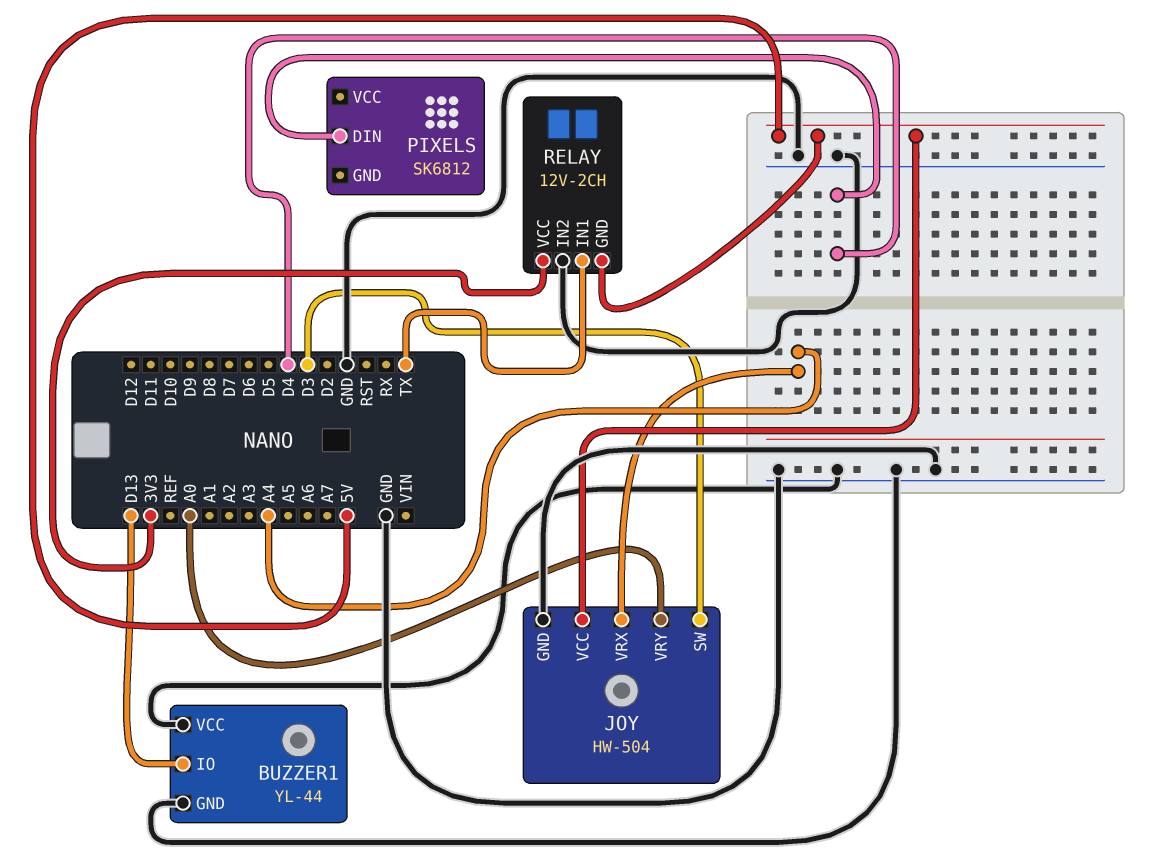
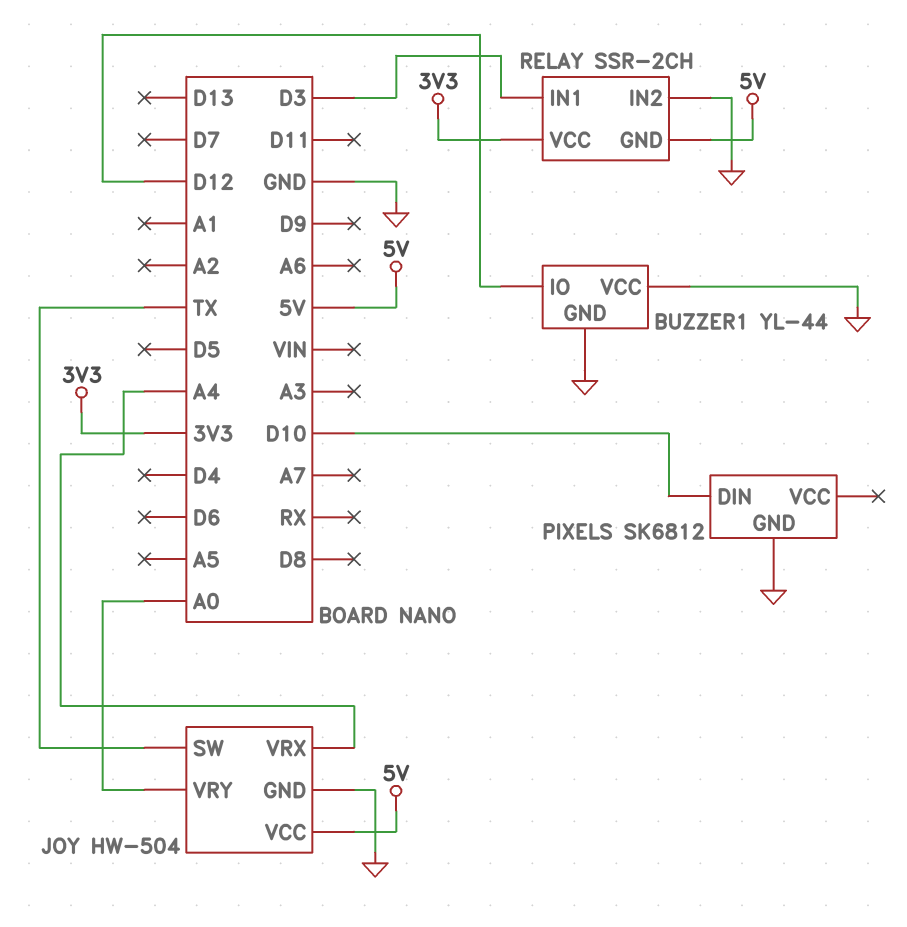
BUZZER1 pin IO: D13 -> D12
JOY pin SW: D3 -> TX
PIXELS pin DIN: D4 -> D10
PIXELS pin GND: none -> GND
RELAY: 12V-2CH -> SSR-2CH
RELAY pin IN1: TX -> D3

